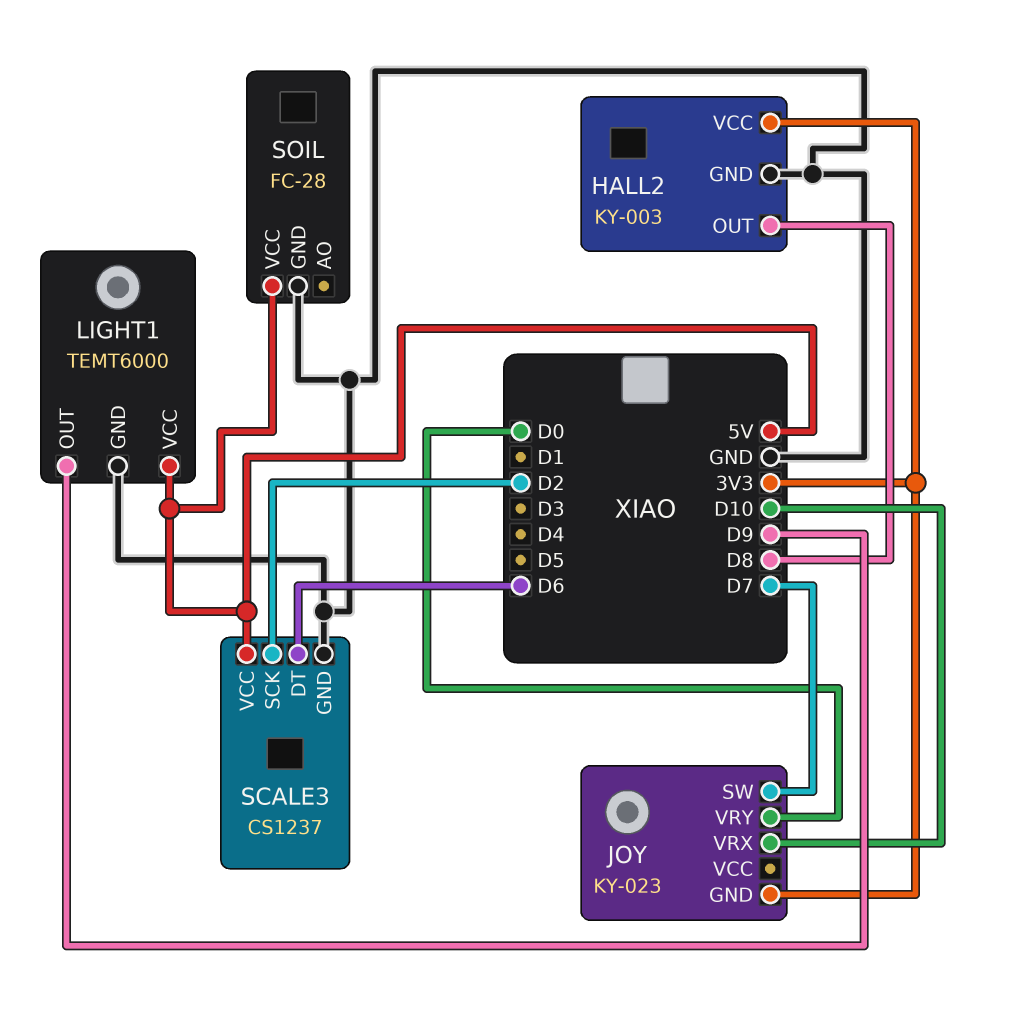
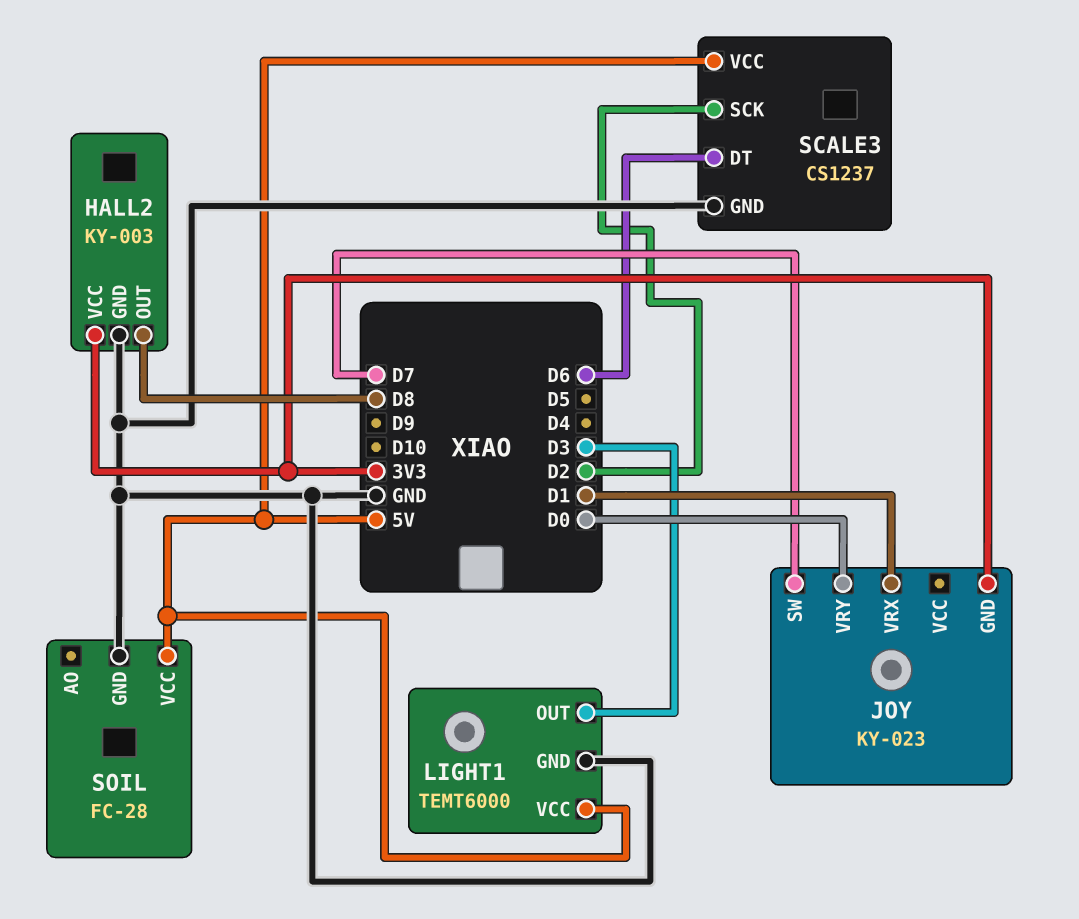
JOY pin VRX: D10 -> D1
LIGHT1 pin OUT: D9 -> D3

